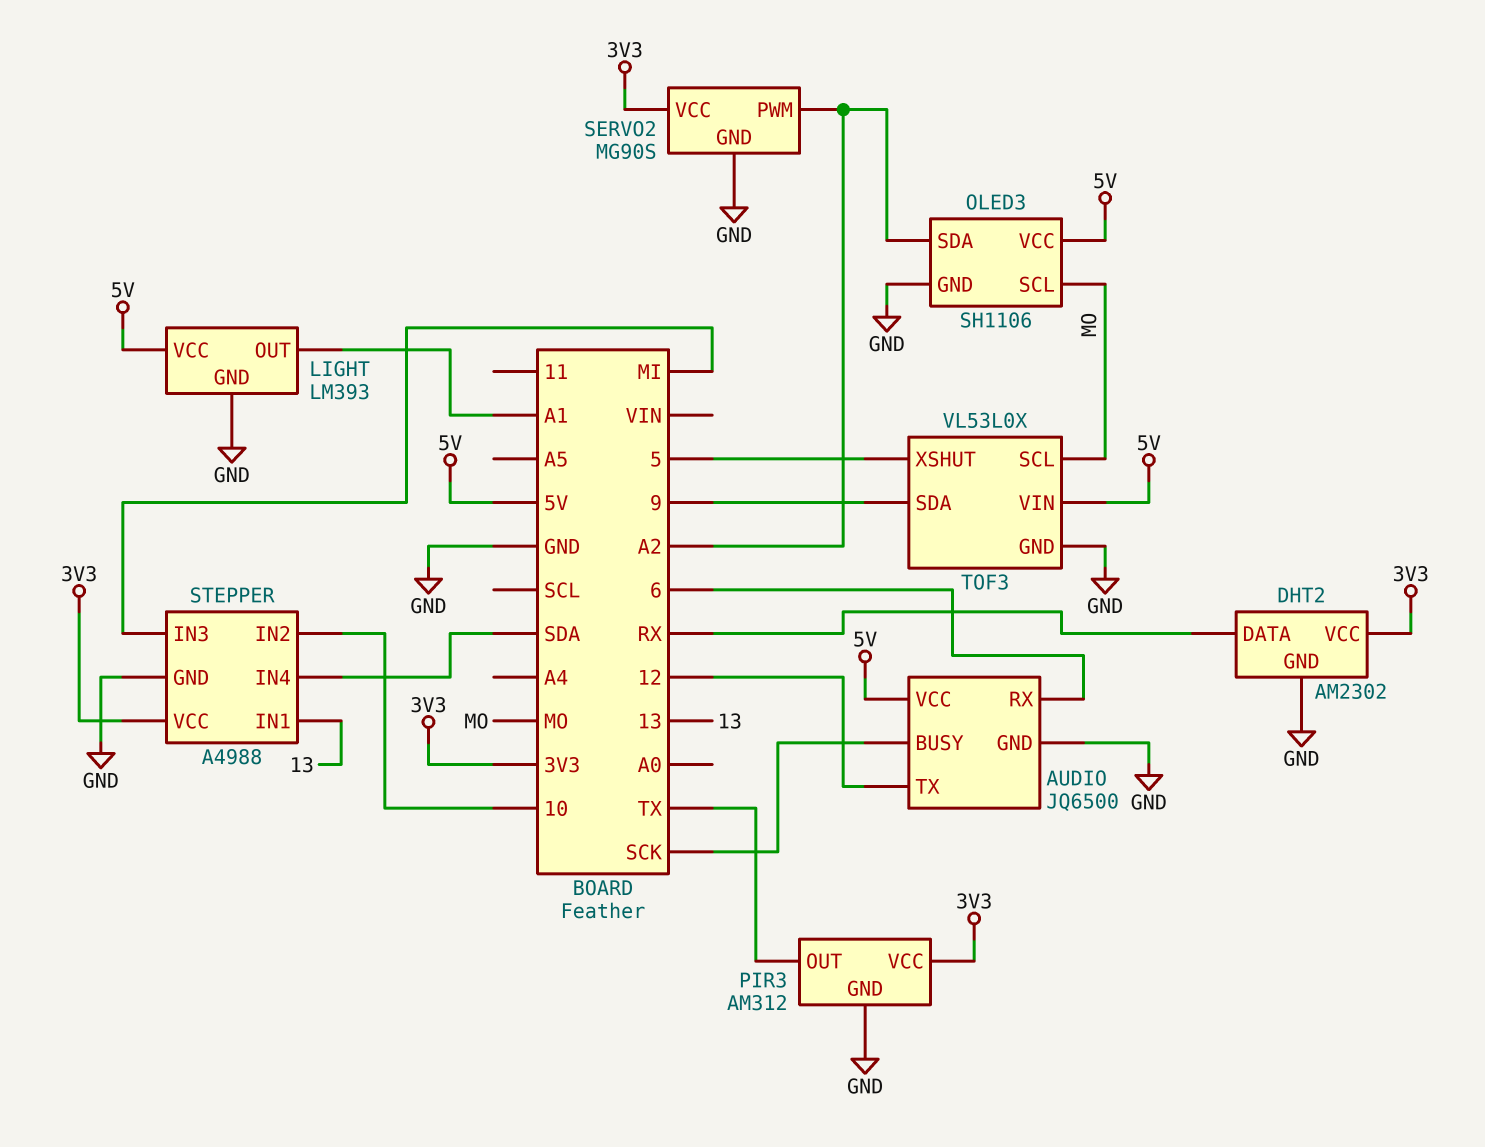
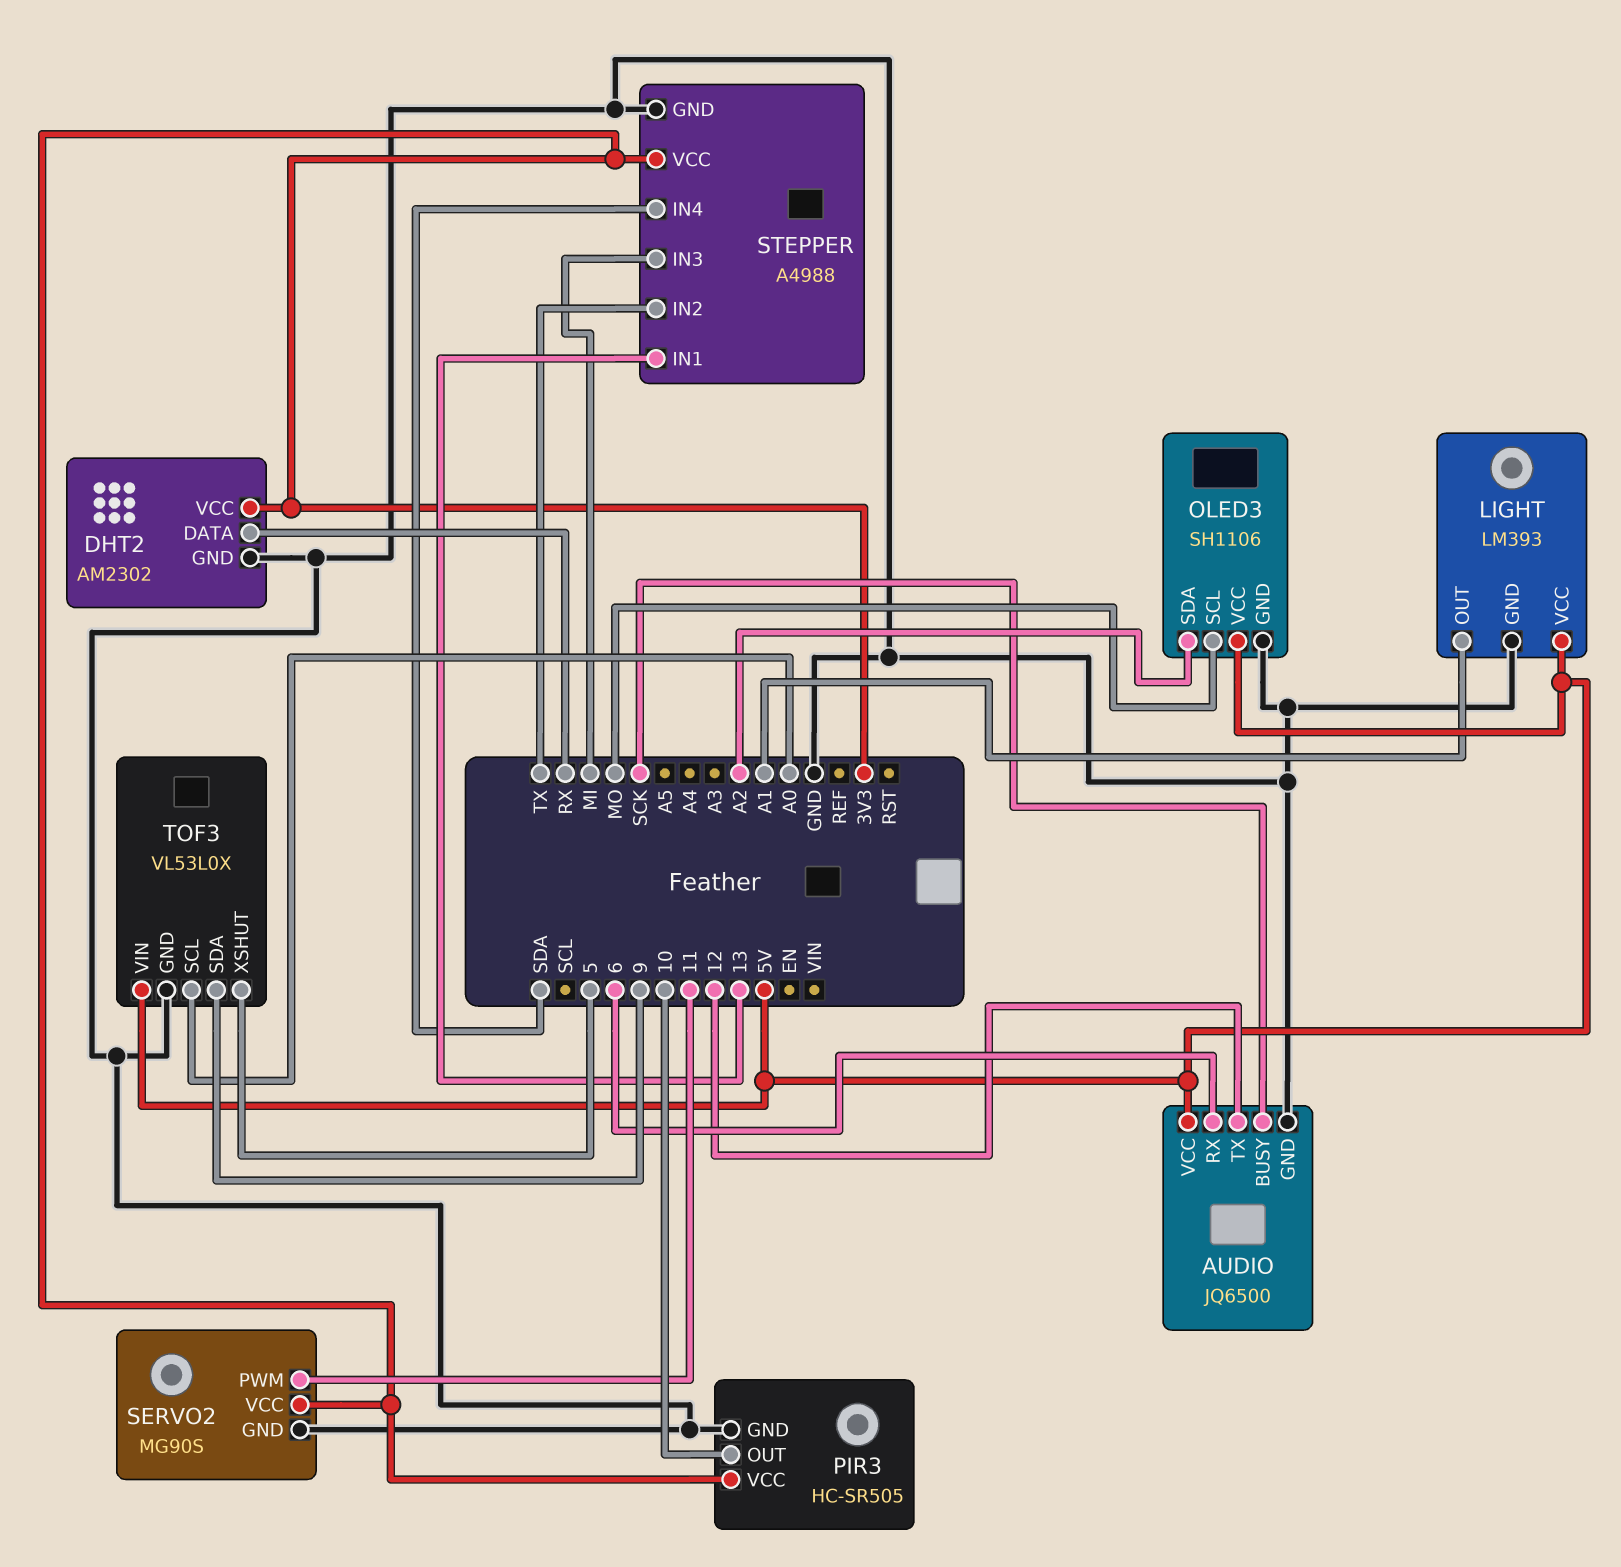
PIR3: AM312 -> HC-SR505
PIR3 pin OUT: TX -> 10
SERVO2 pin PWM: A2 -> 11
STEPPER pin IN2: 10 -> TX
TOF3 pin SCL: MO -> A0

